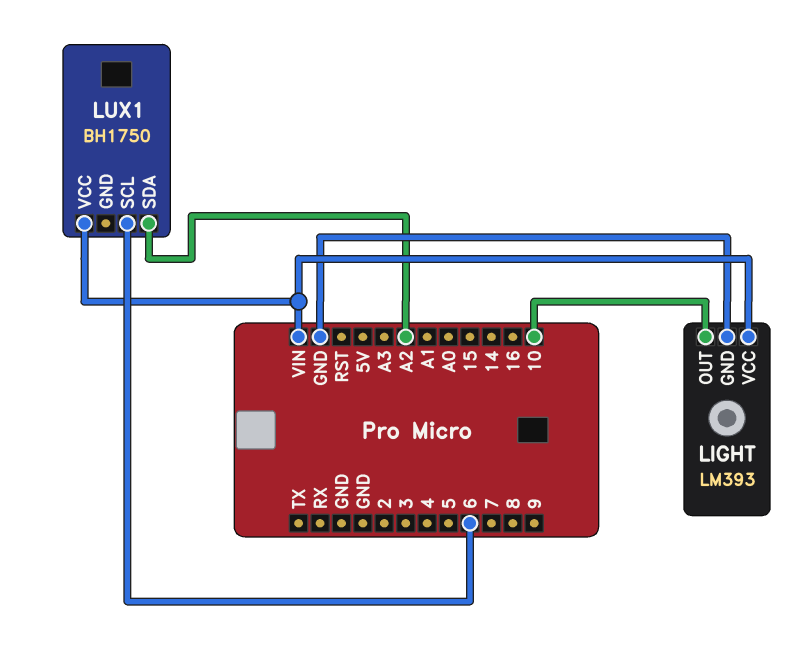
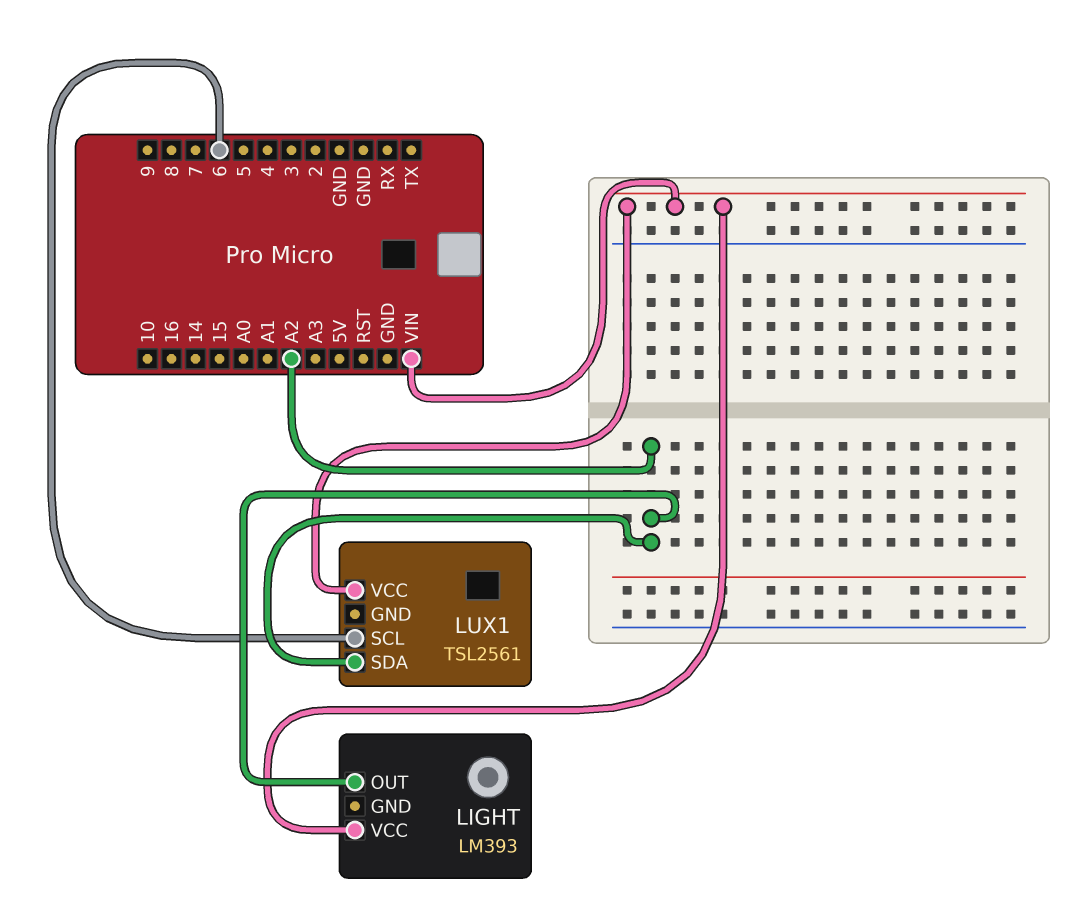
LIGHT pin GND: GND -> none
LIGHT pin OUT: 10 -> A2
LUX1: BH1750 -> TSL2561

